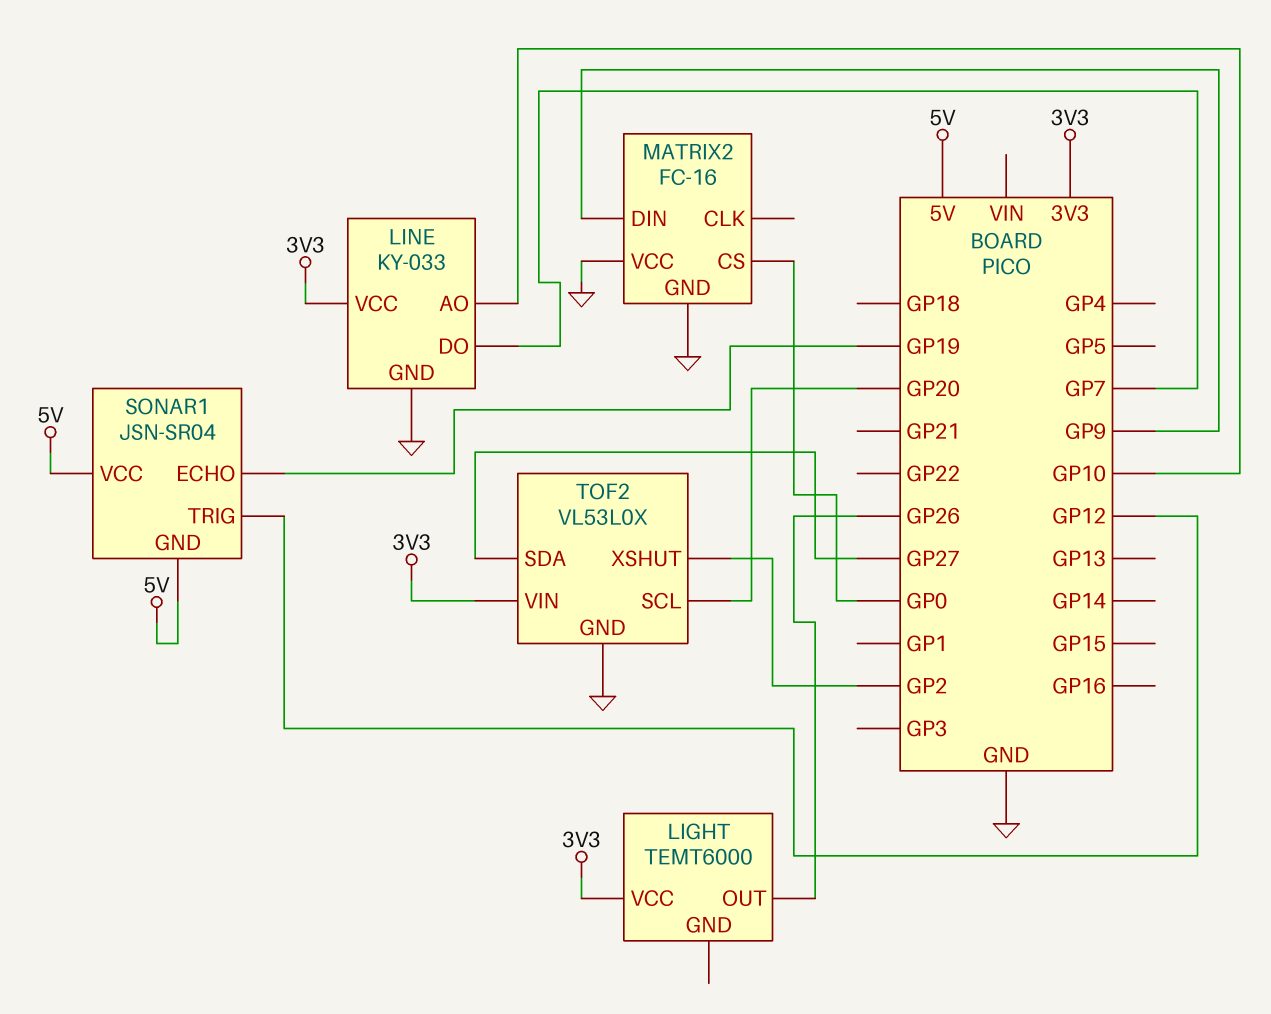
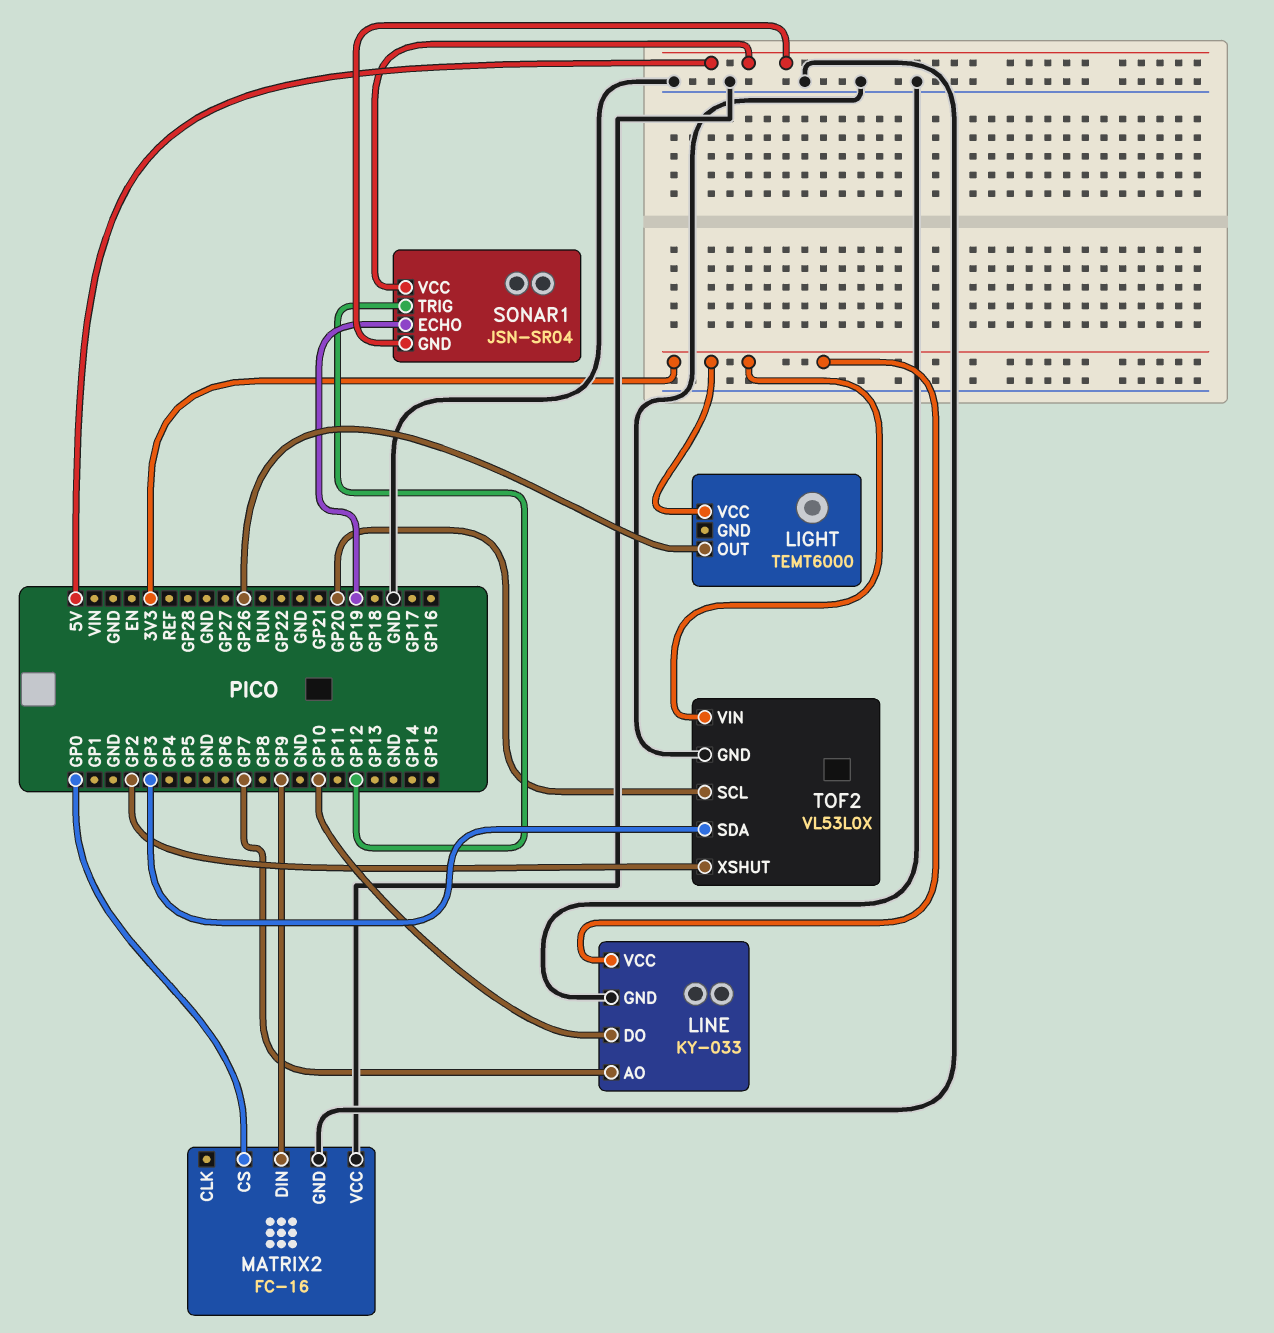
LINE pin AO: GP10 -> GP7
LINE pin DO: GP7 -> GP10
TOF2 pin SDA: GP27 -> GP3

